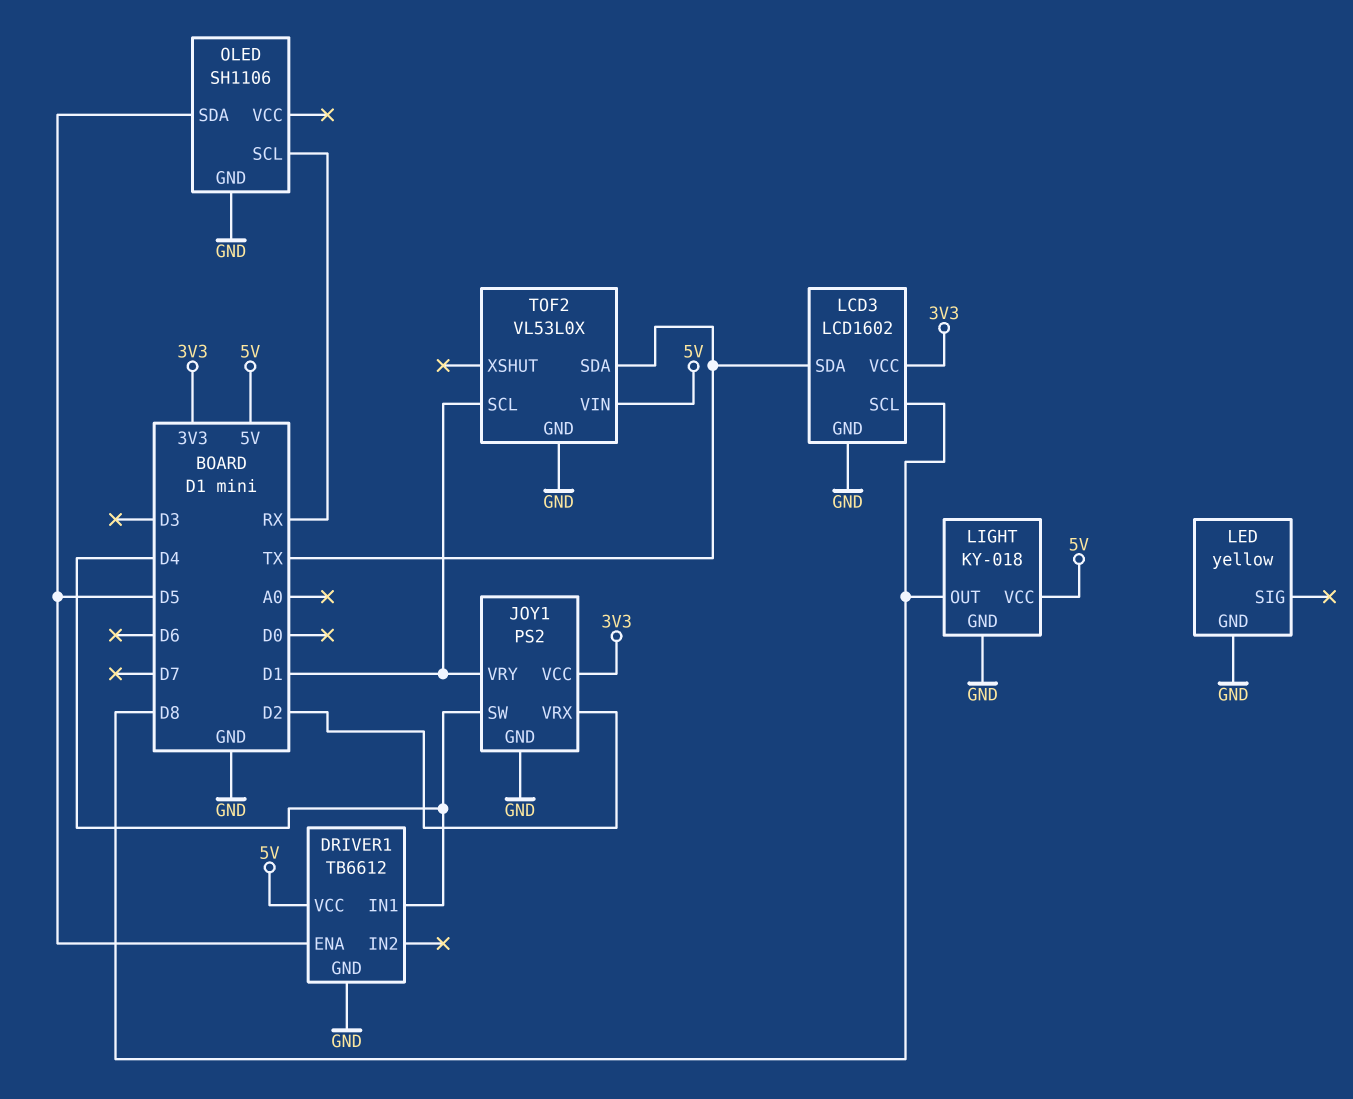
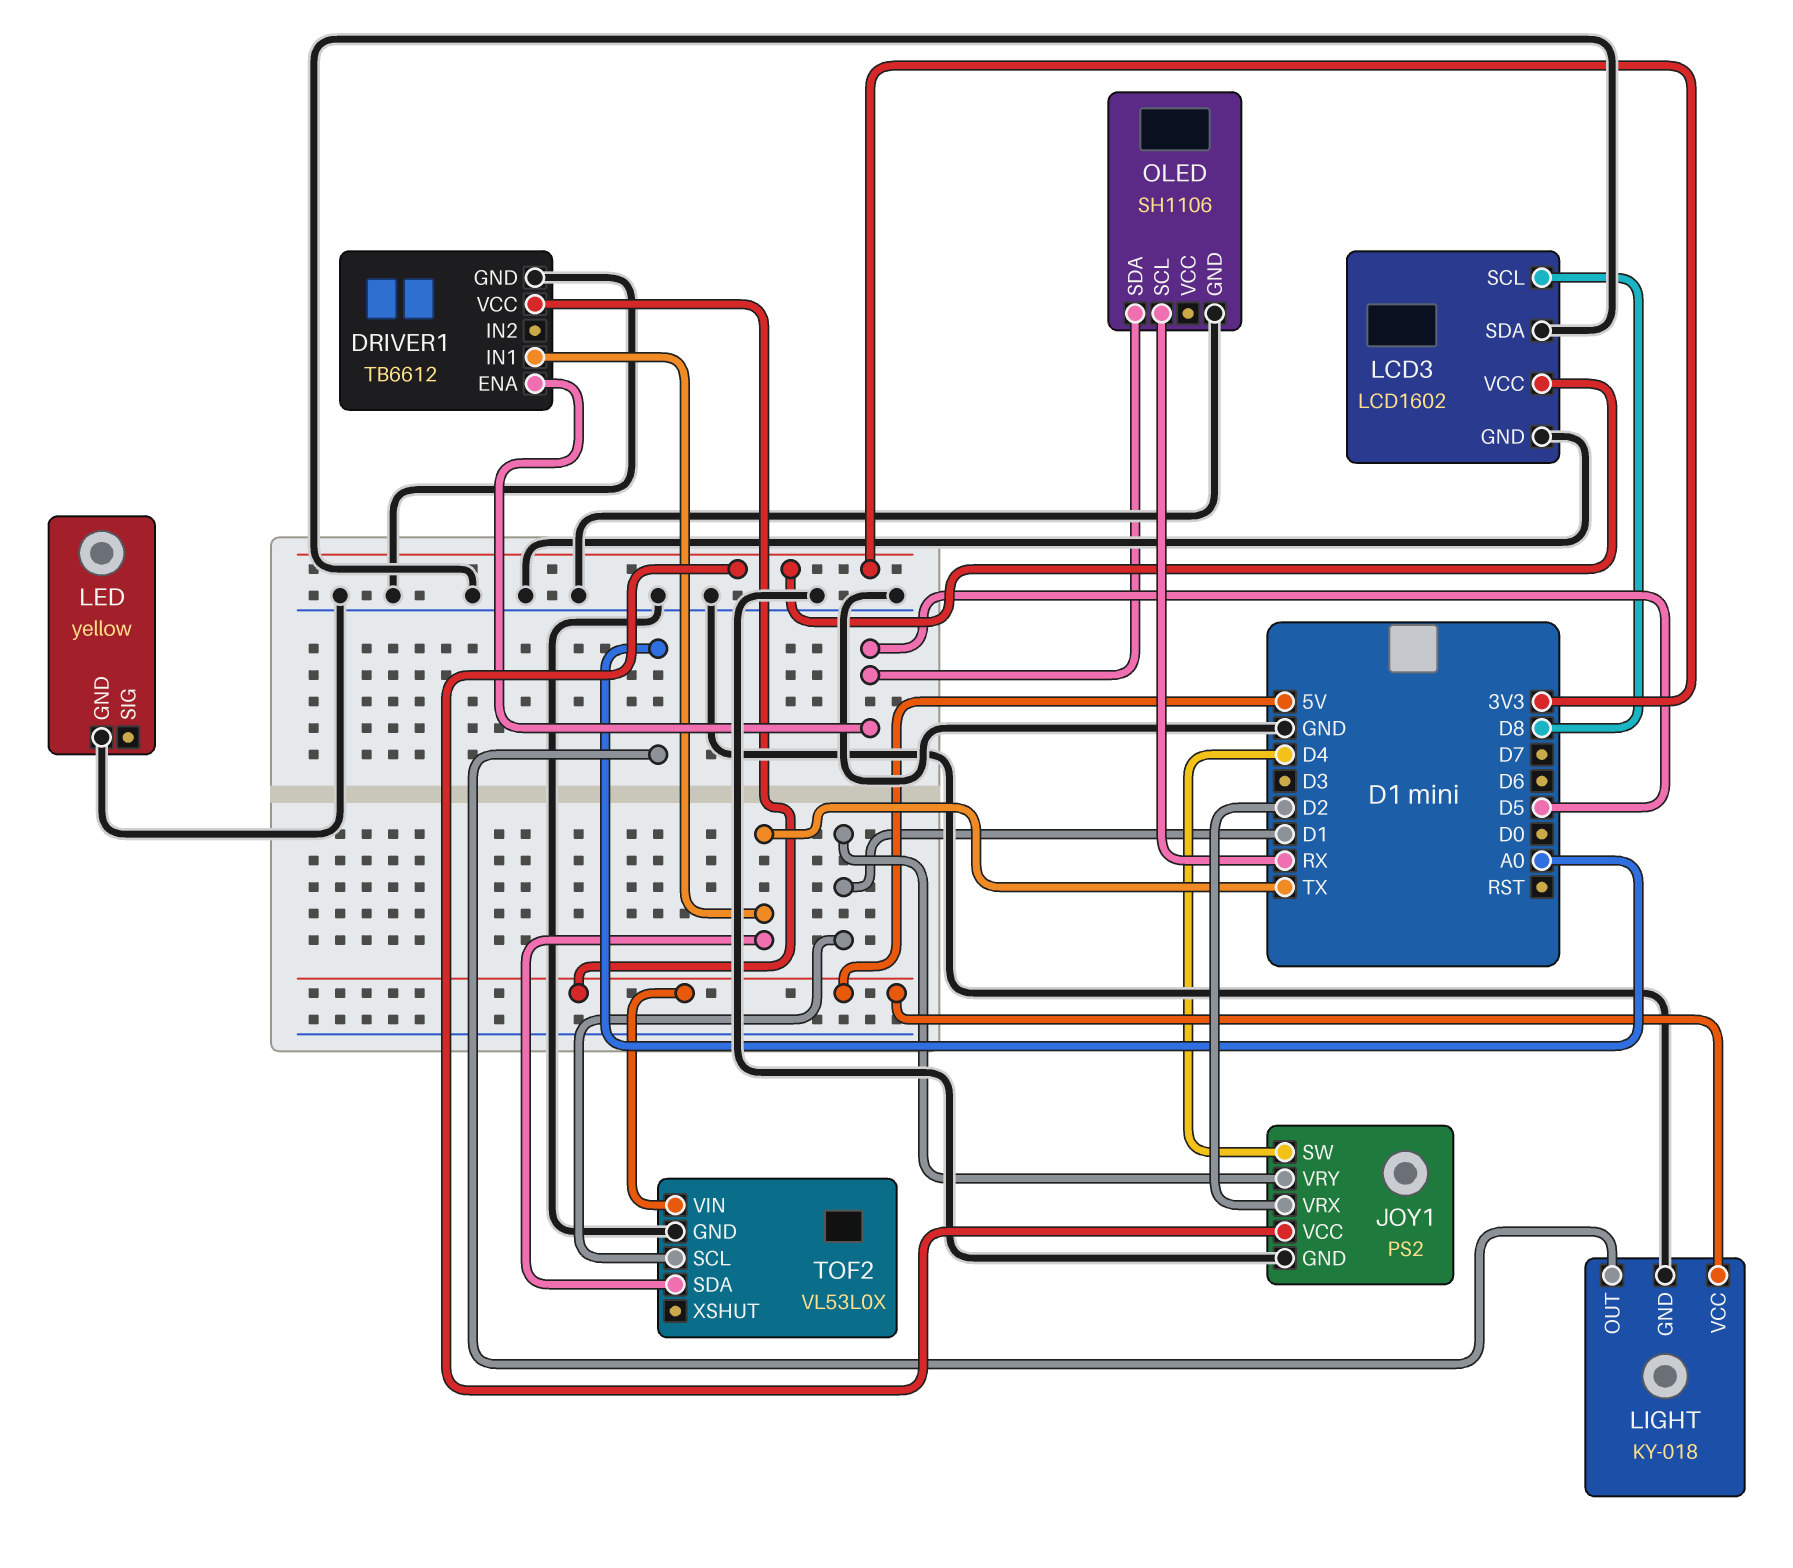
DRIVER1 pin IN1: D4 -> TX
LCD3 pin SDA: TX -> GND
LIGHT pin OUT: D8 -> A0

